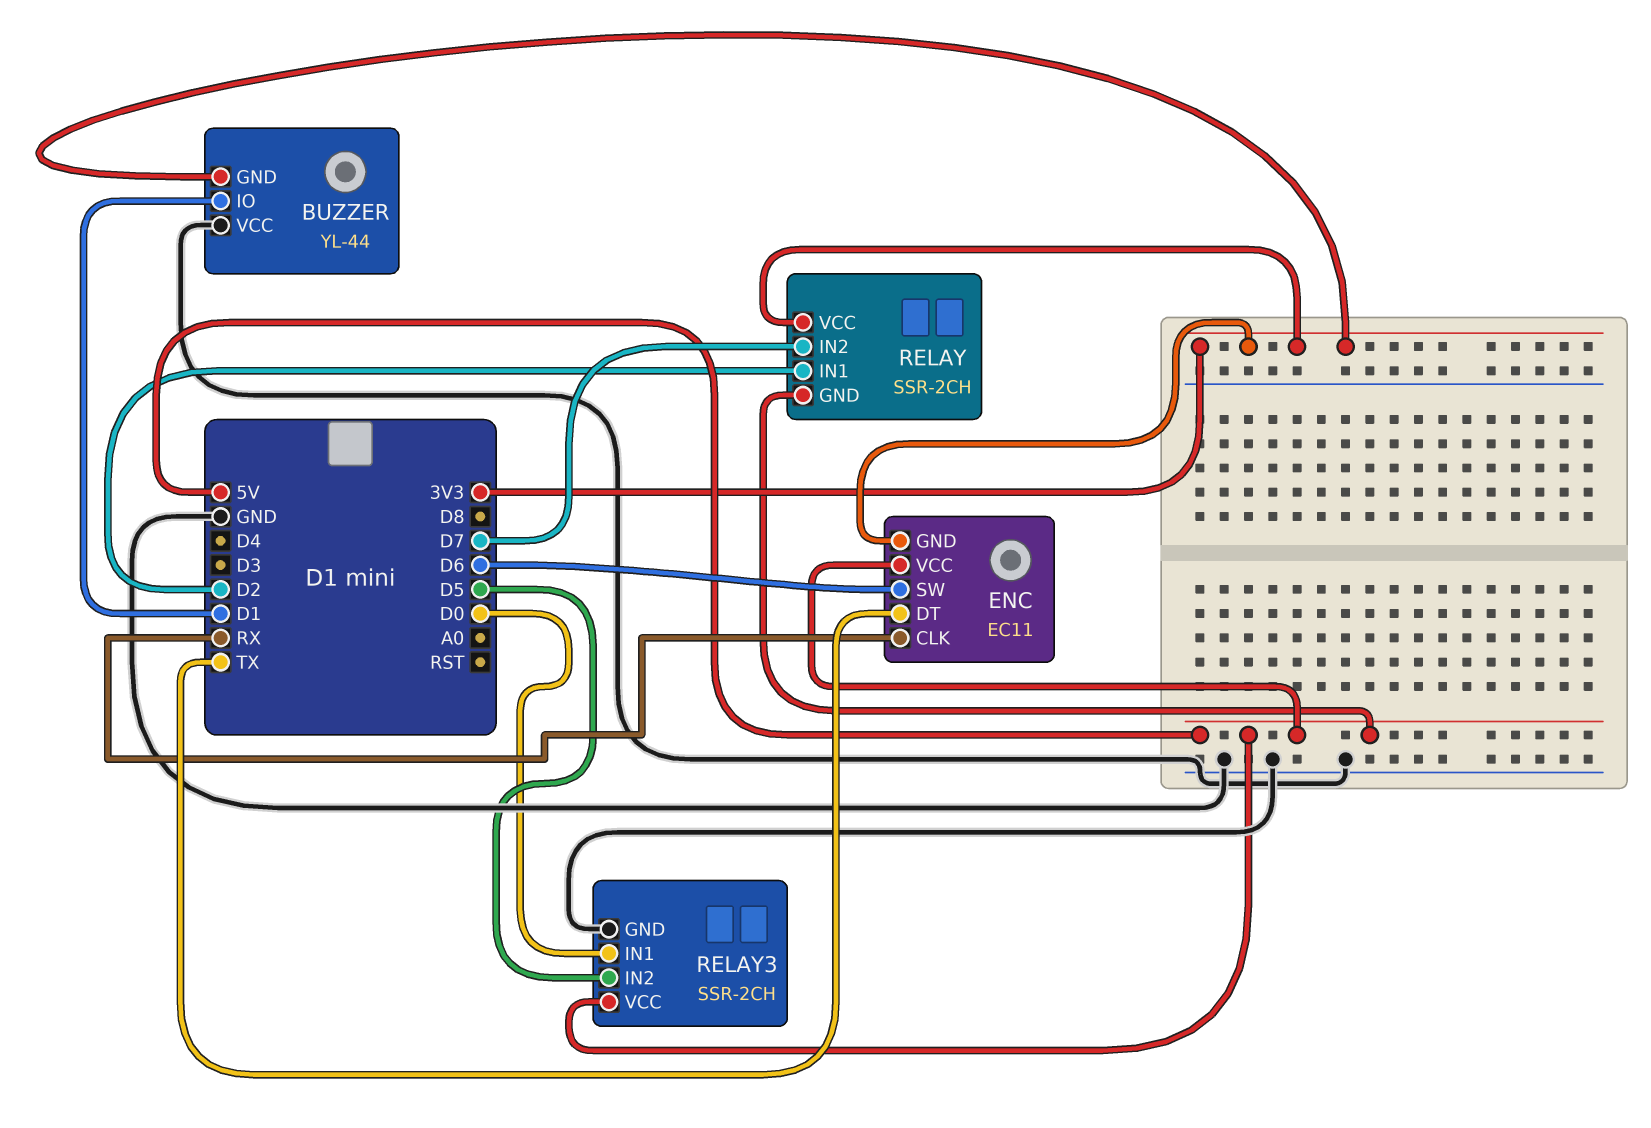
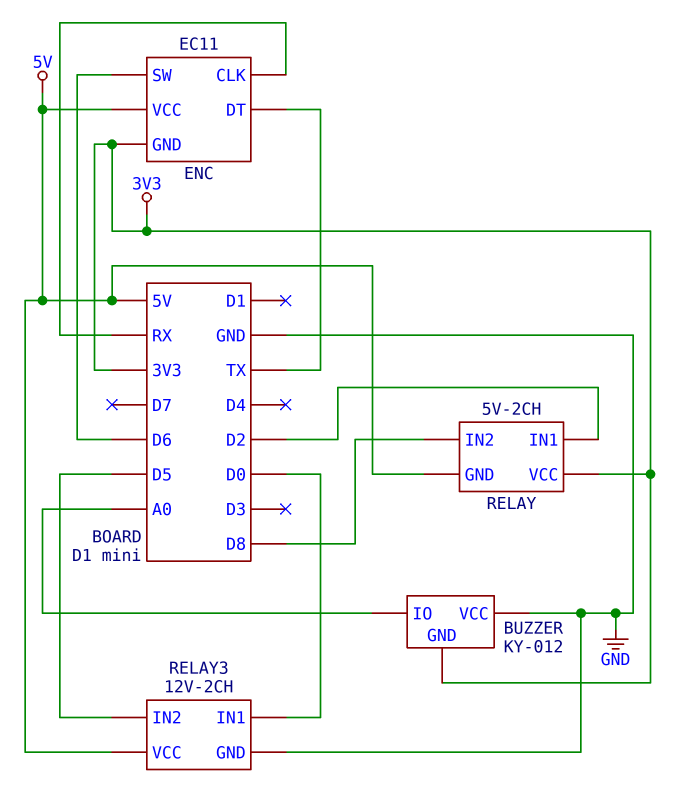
BUZZER: YL-44 -> KY-012
BUZZER pin IO: D1 -> A0
RELAY: SSR-2CH -> 5V-2CH
RELAY pin IN2: D7 -> D8
RELAY3: SSR-2CH -> 12V-2CH

